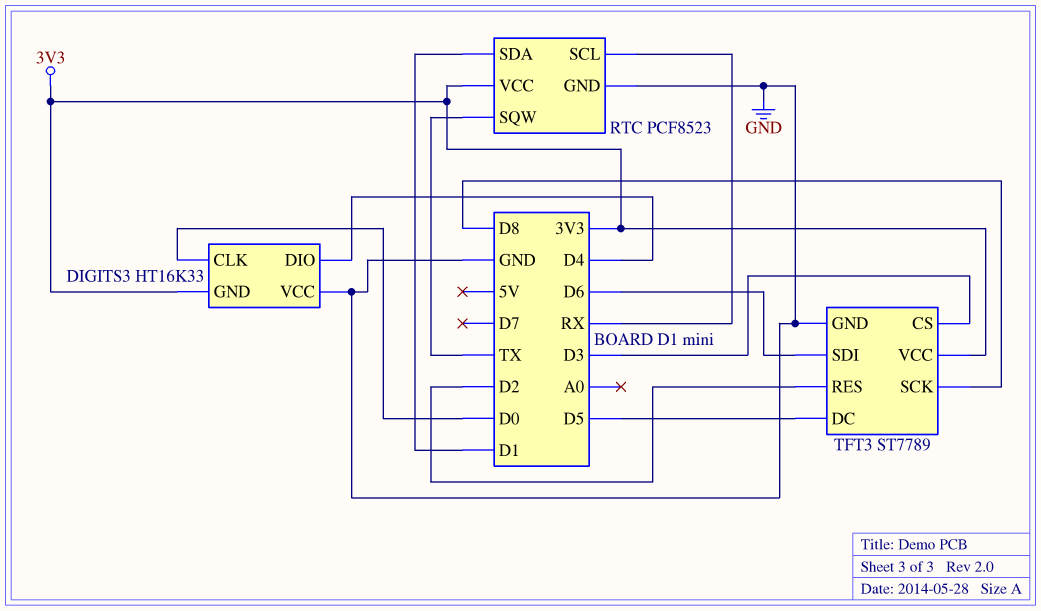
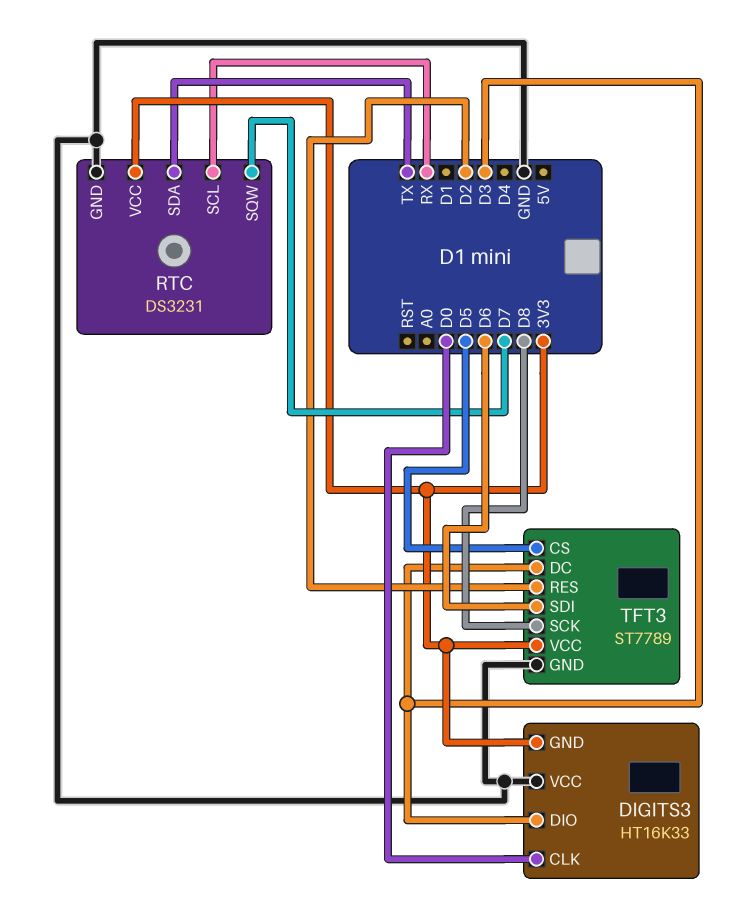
DIGITS3 pin DIO: D4 -> D3
RTC: PCF8523 -> DS3231
RTC pin SDA: D1 -> TX
RTC pin SQW: TX -> D7
TFT3 pin CS: D3 -> D5
TFT3 pin DC: D5 -> D3

